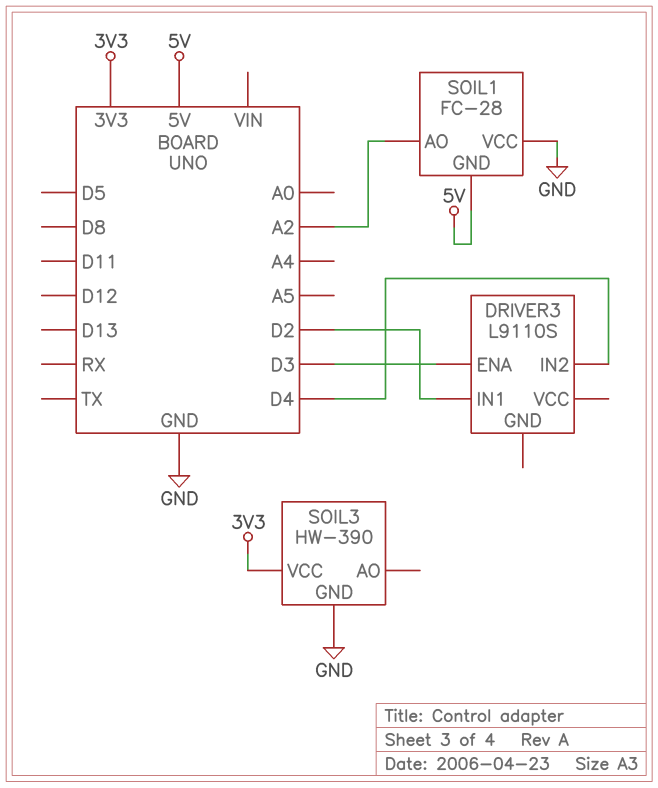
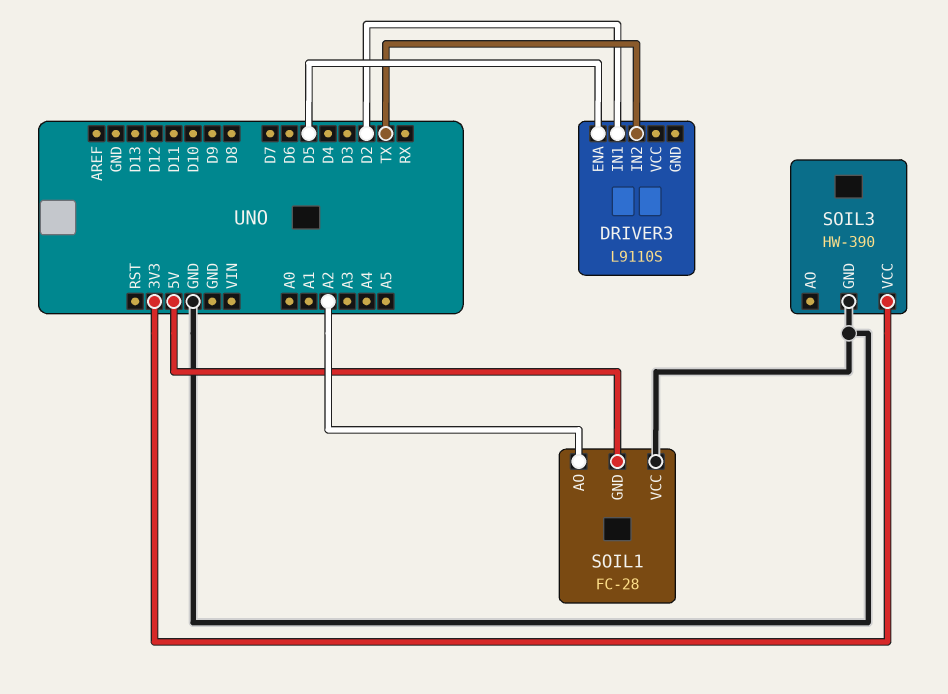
DRIVER3 pin ENA: D3 -> D5
DRIVER3 pin IN2: D4 -> TX

